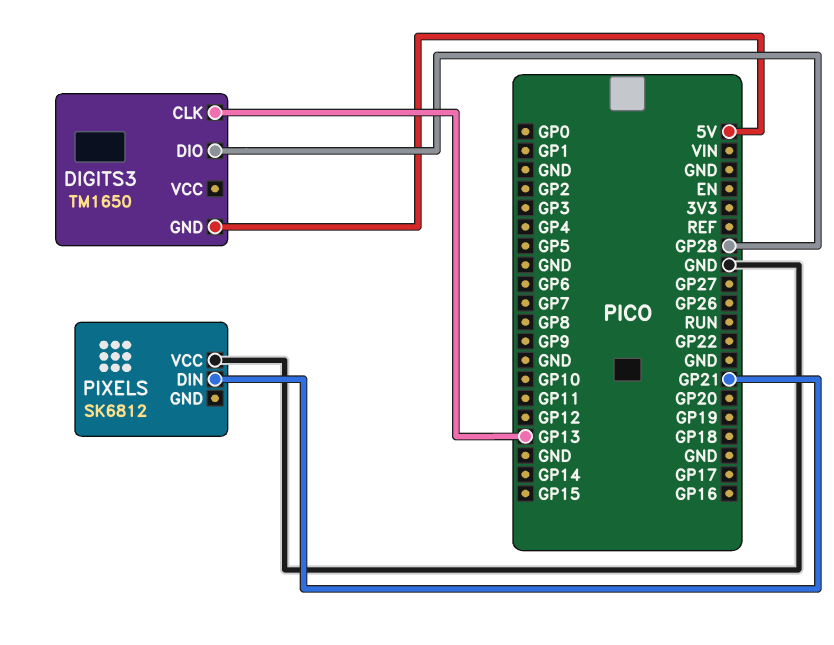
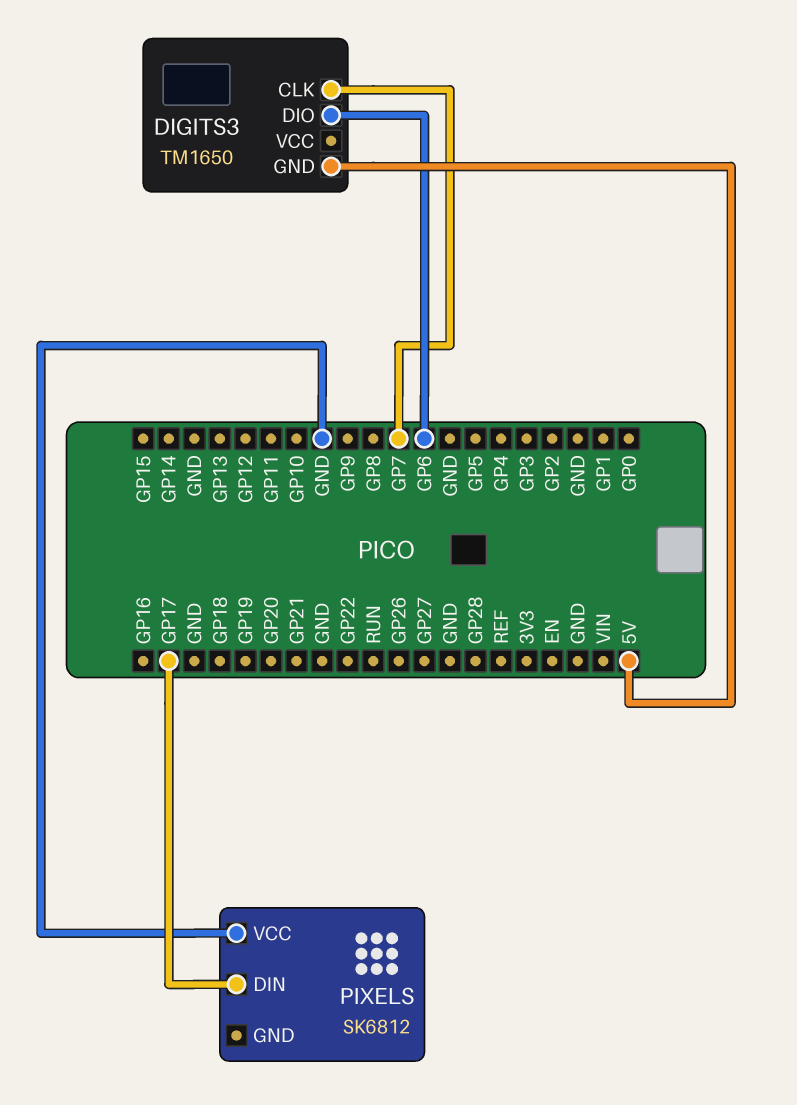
DIGITS3 pin CLK: GP13 -> GP7
DIGITS3 pin DIO: GP28 -> GP6
PIXELS pin DIN: GP21 -> GP17

